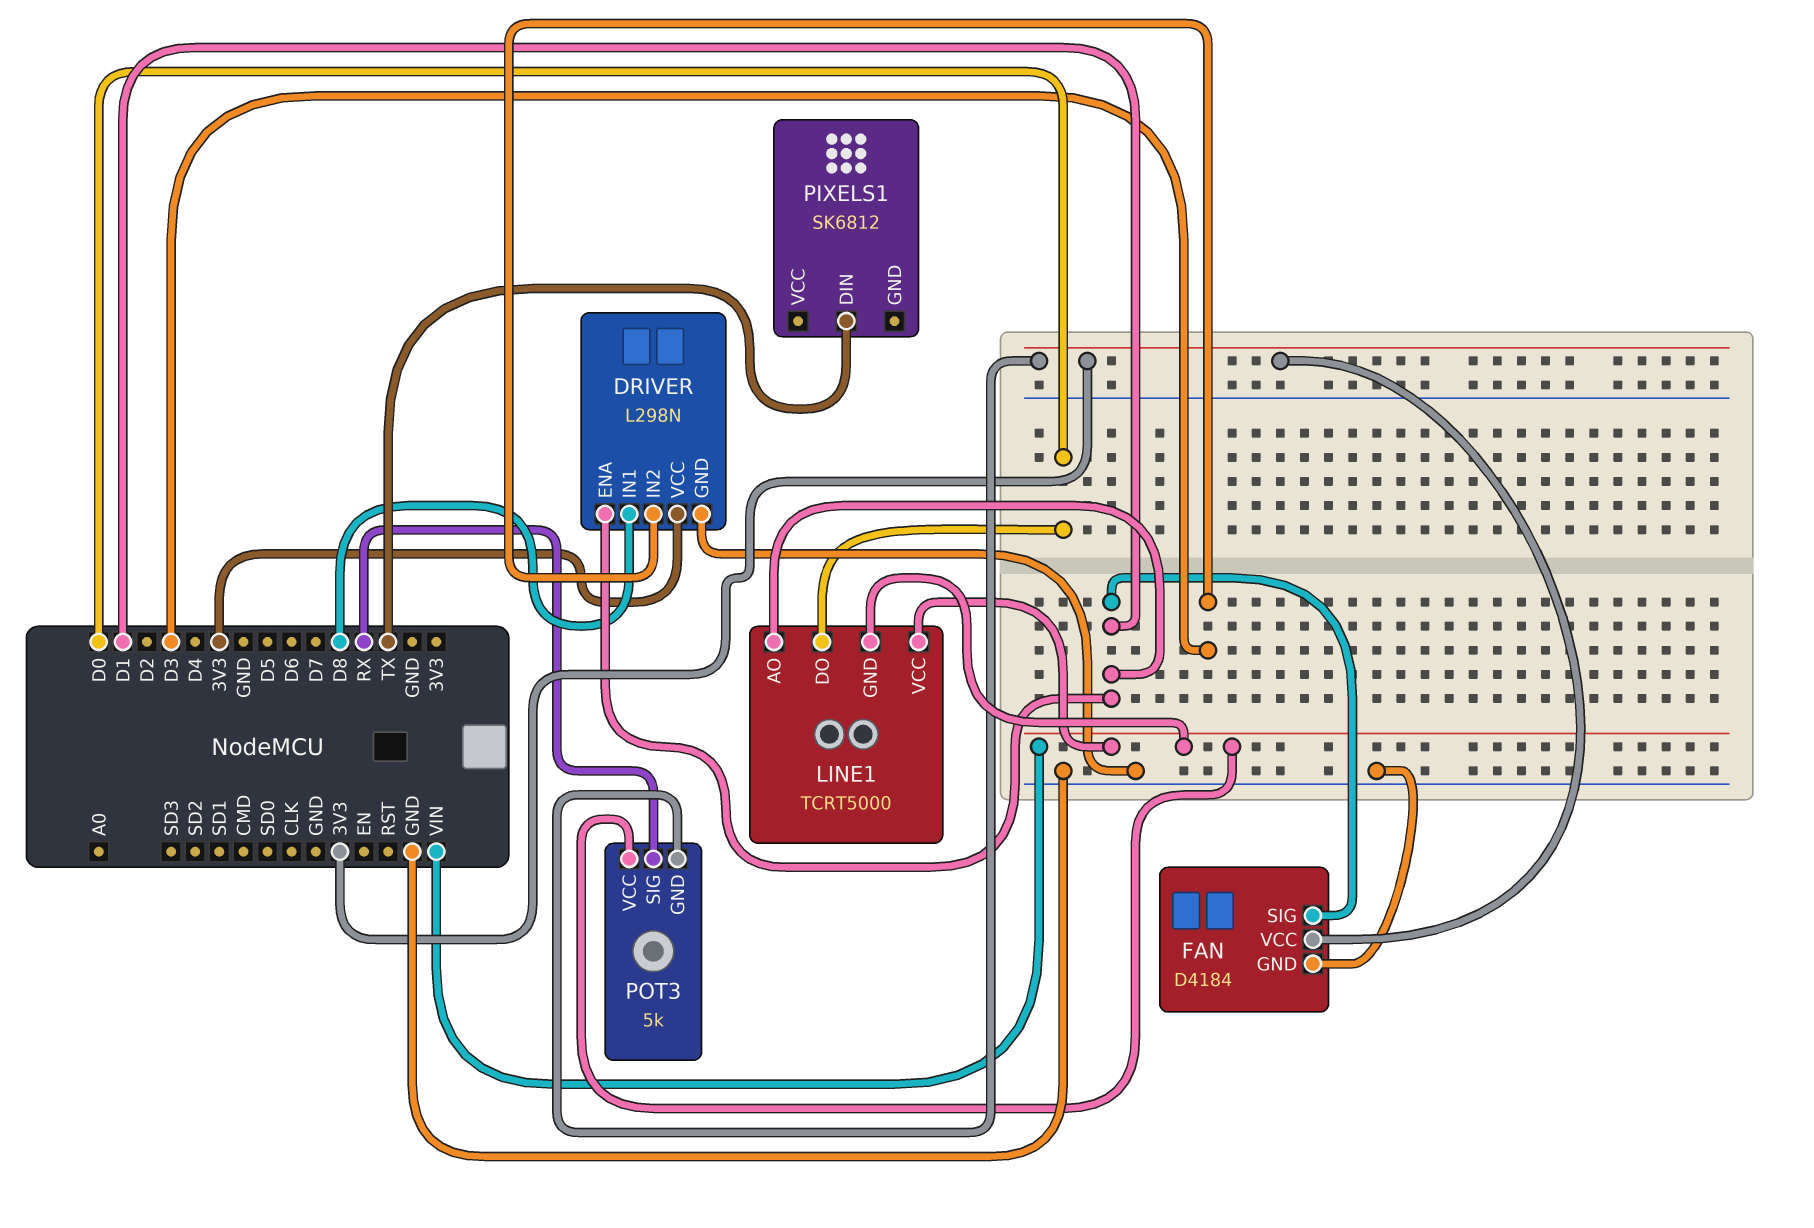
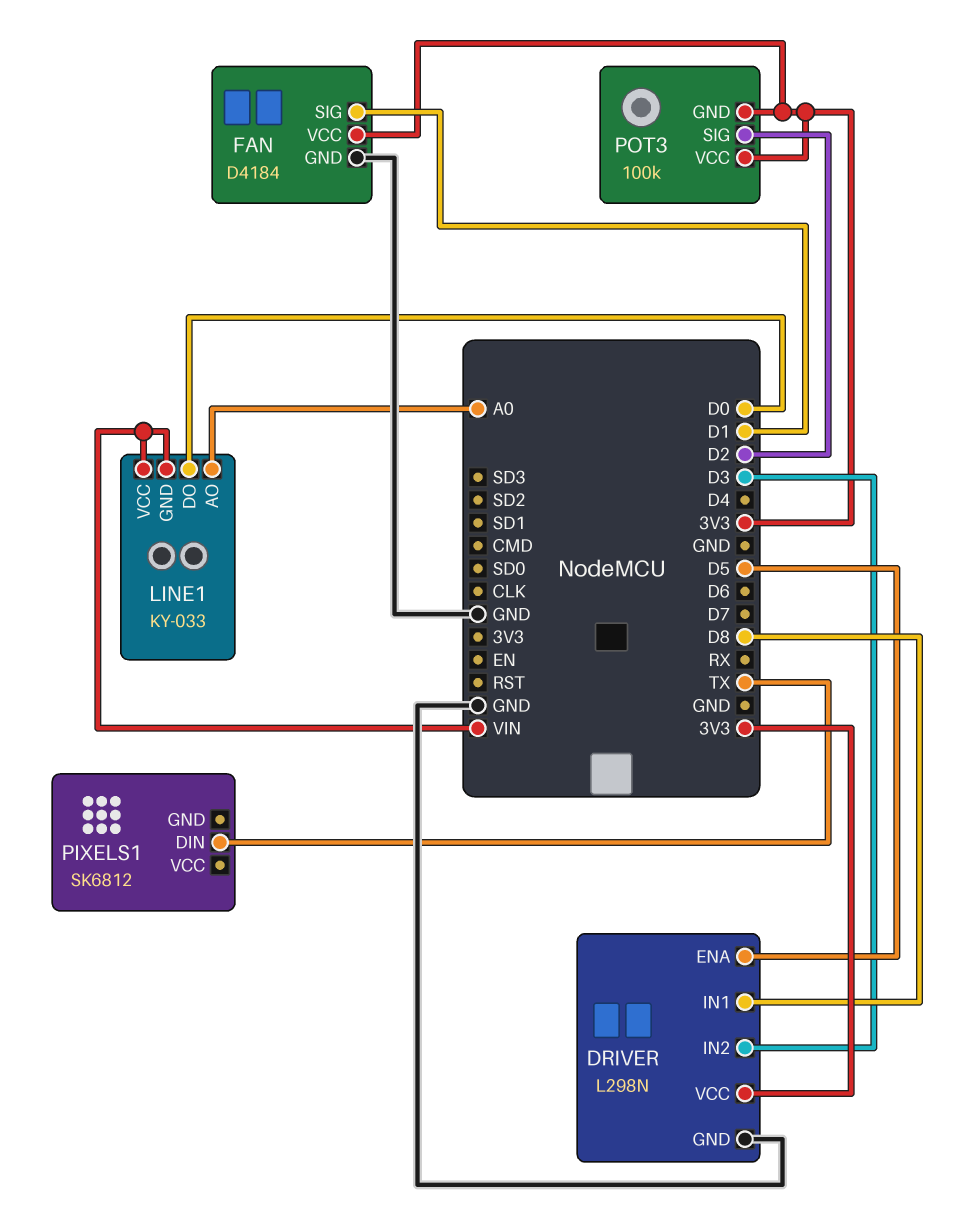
DRIVER pin ENA: D1 -> D5
LINE1: TCRT5000 -> KY-033
LINE1 pin AO: D1 -> A0
POT3: 5k -> 100k
POT3 pin SIG: RX -> D2
POT3 pin VCC: VIN -> 3V3

